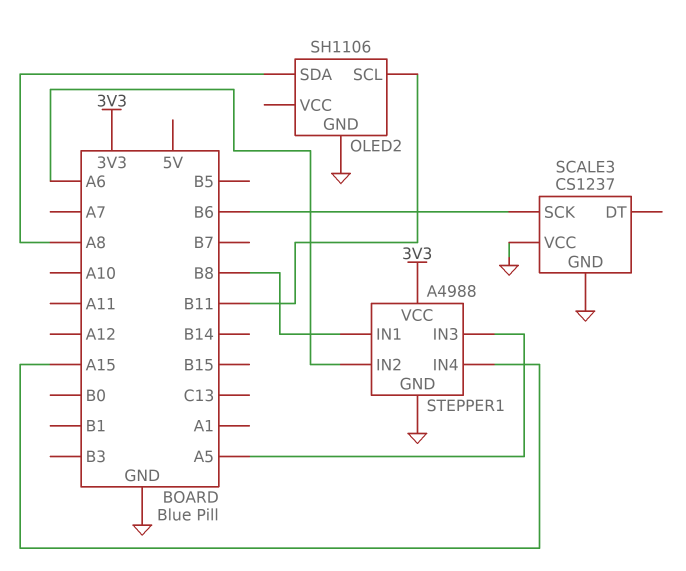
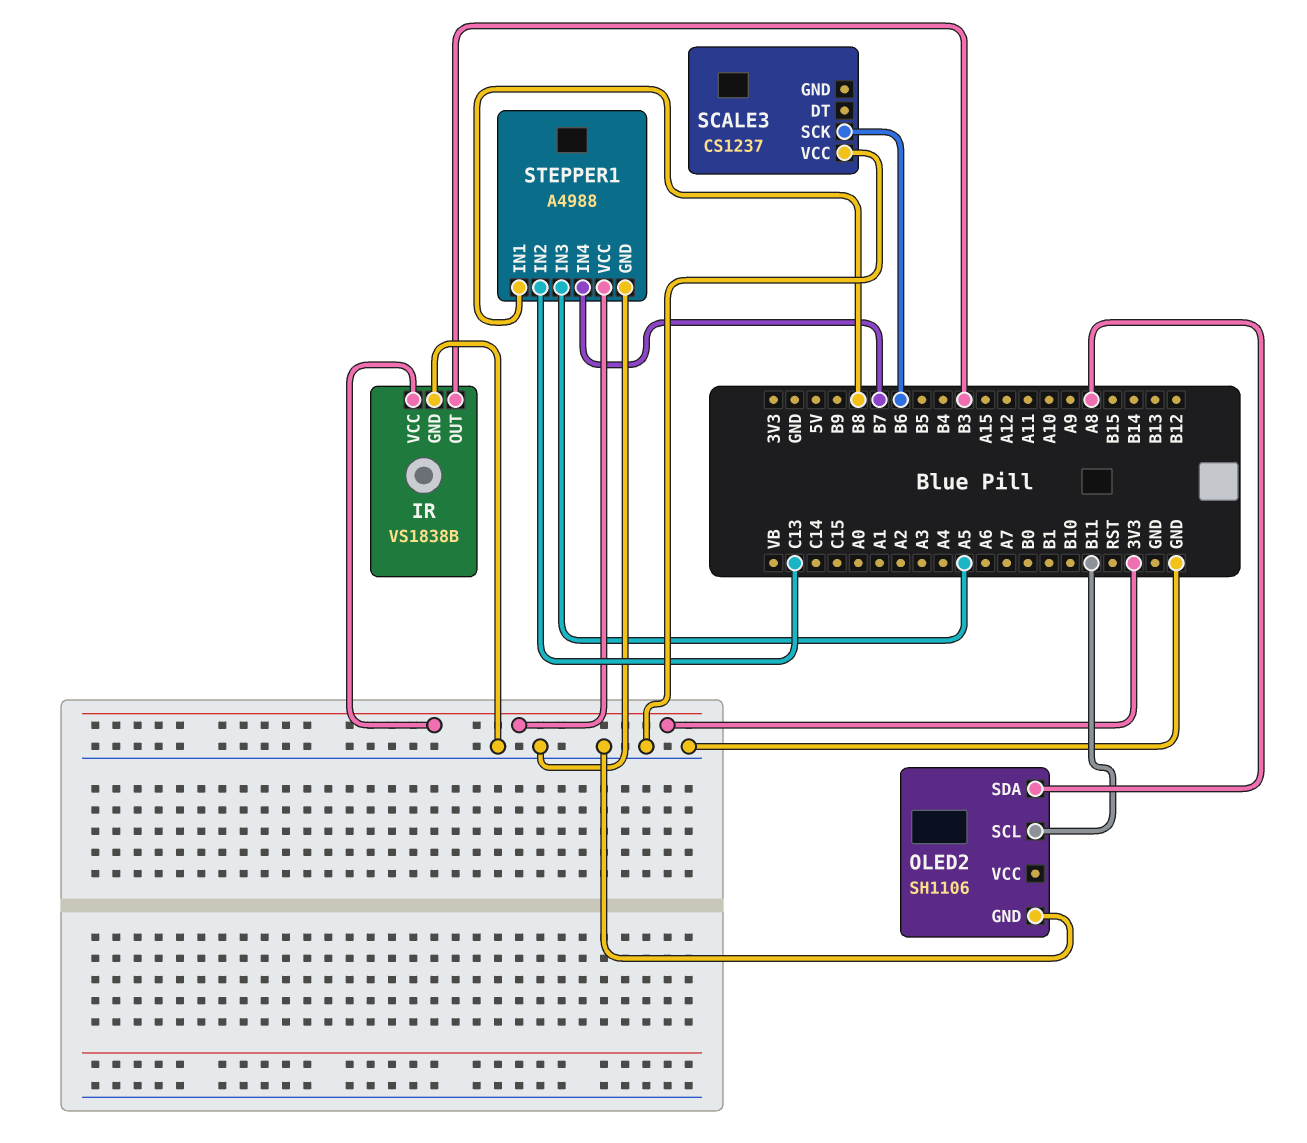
IR: none -> VS1838B
IR pin GND: none -> GND
IR pin OUT: none -> B3
IR pin VCC: none -> 3V3
SCALE3 pin GND: GND -> none
STEPPER1 pin IN2: A6 -> C13
STEPPER1 pin IN4: A15 -> B7

